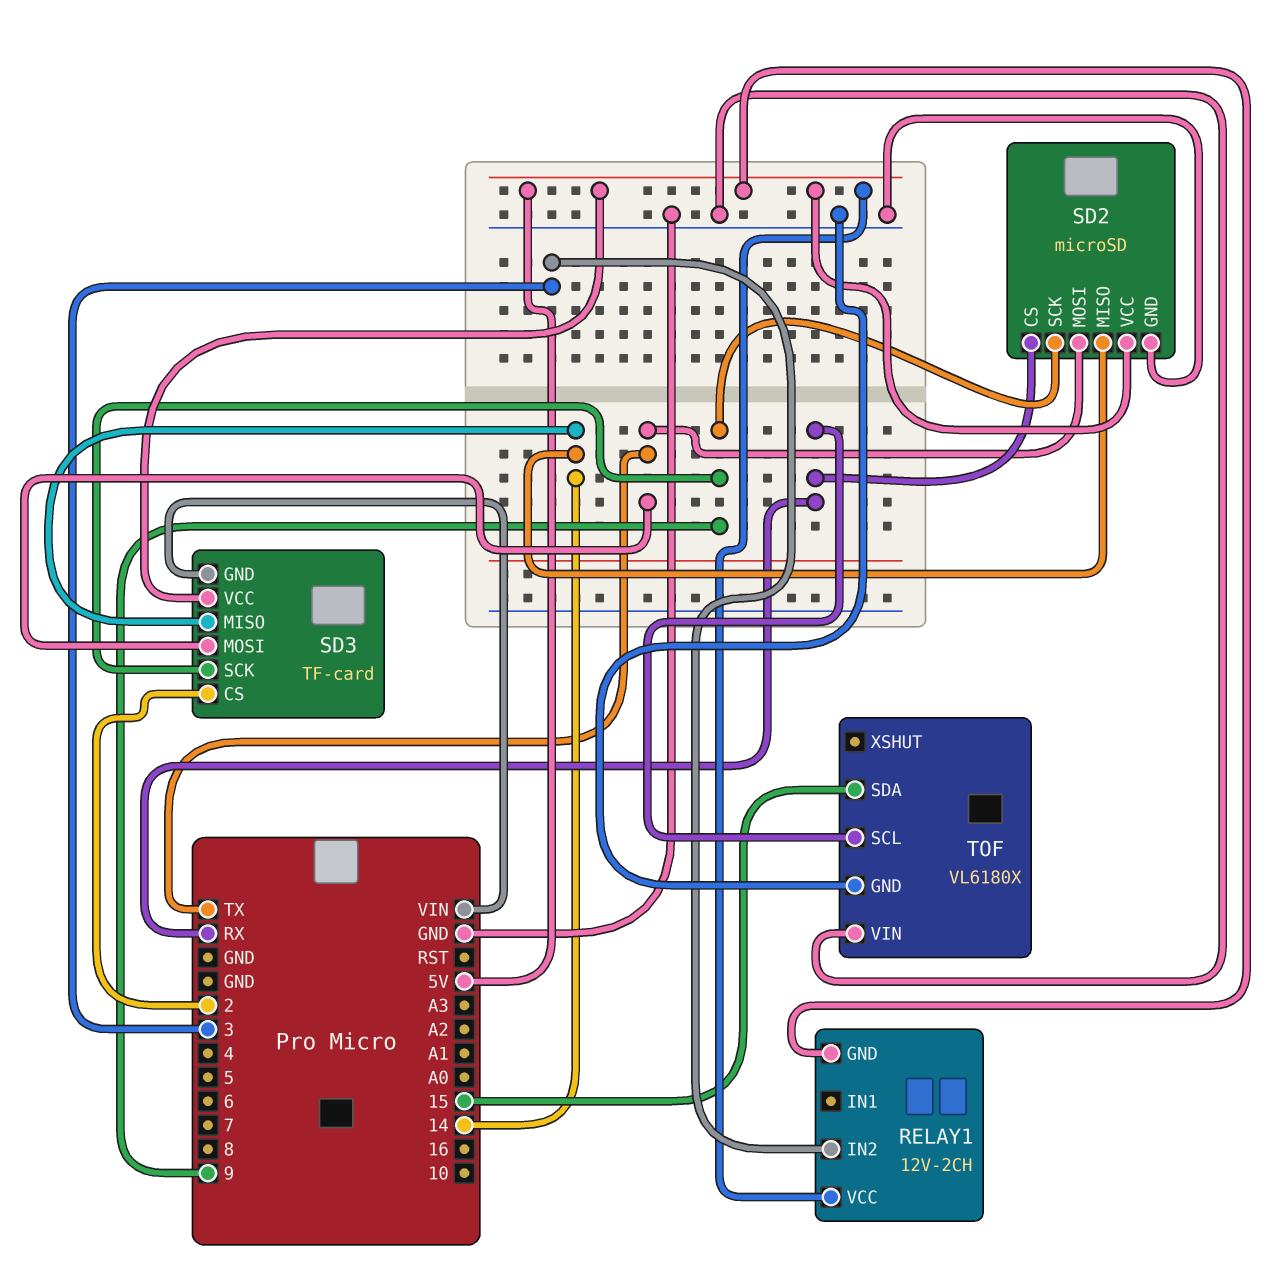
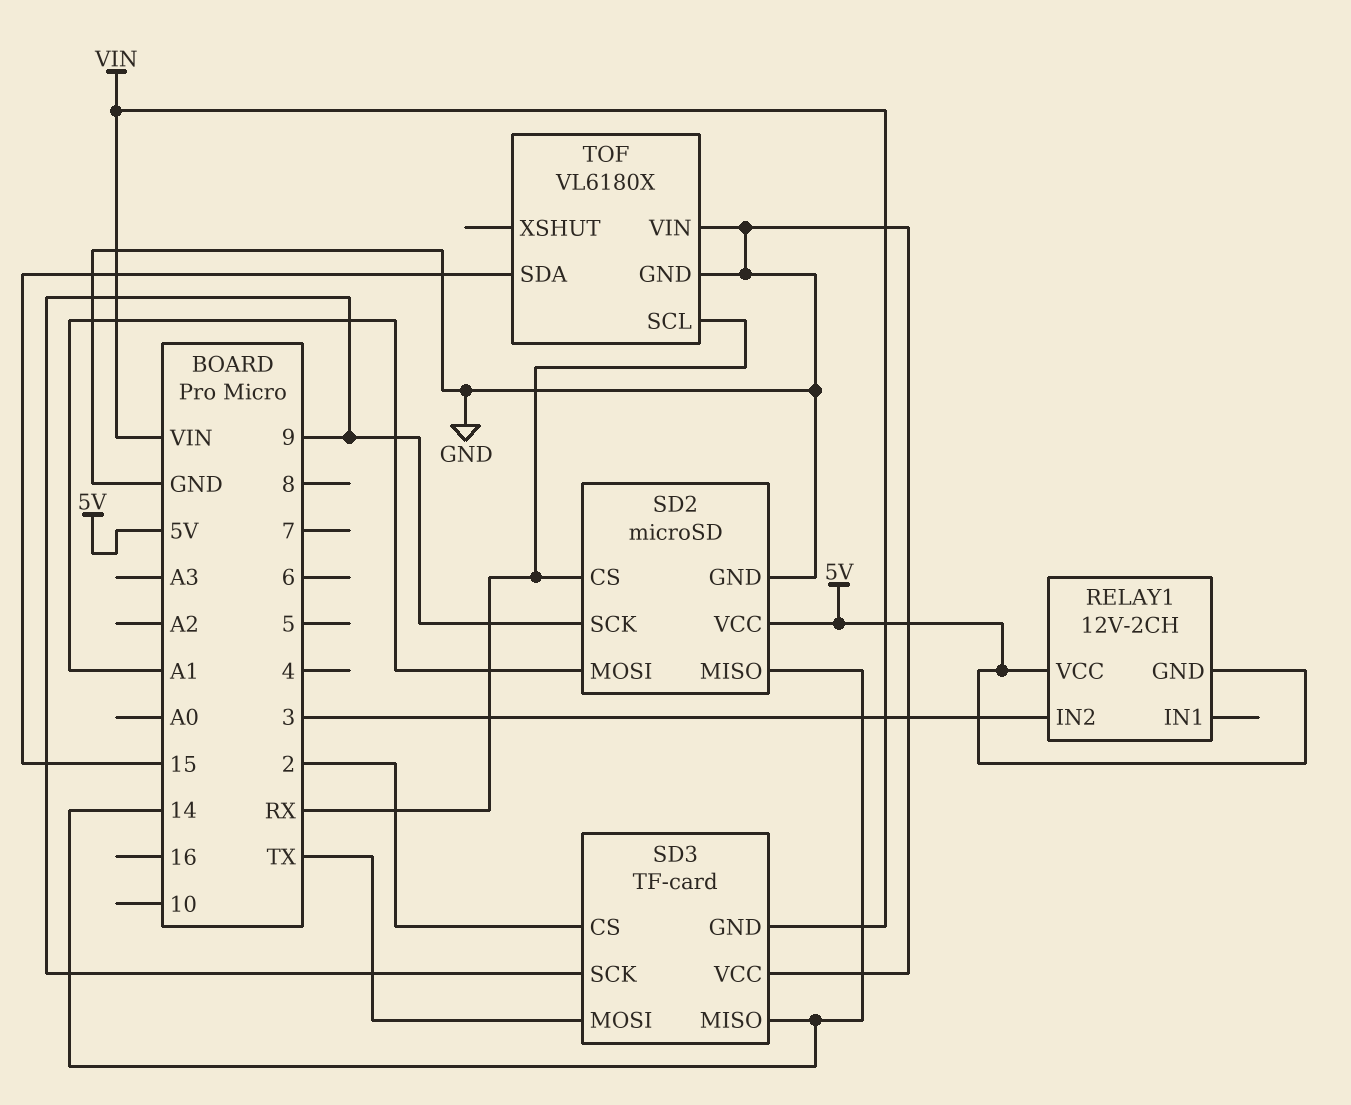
SD2 pin MOSI: TX -> A1
SD3 pin VCC: 5V -> GND

